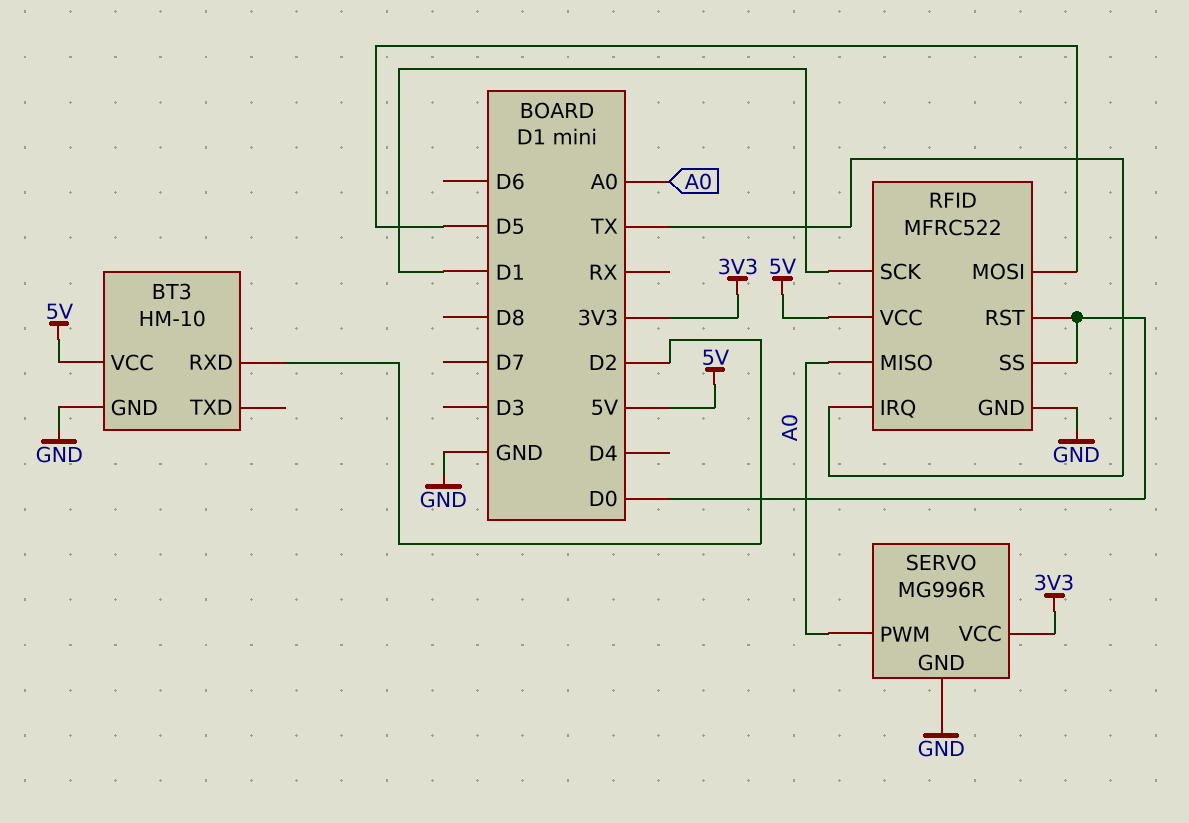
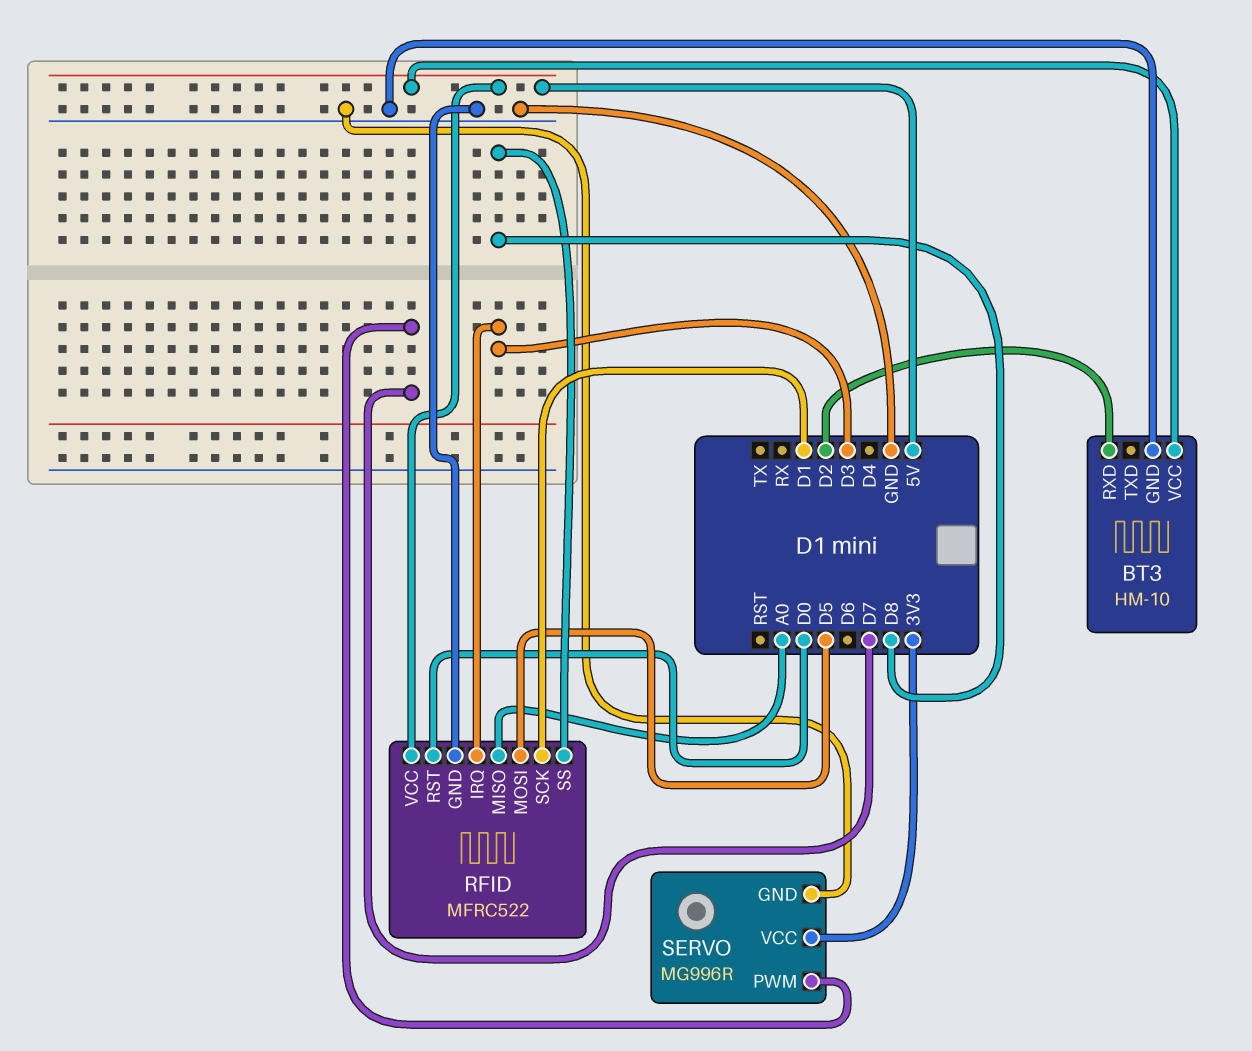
RFID pin IRQ: TX -> D3
RFID pin SS: D0 -> D8
SERVO pin PWM: A0 -> D7

